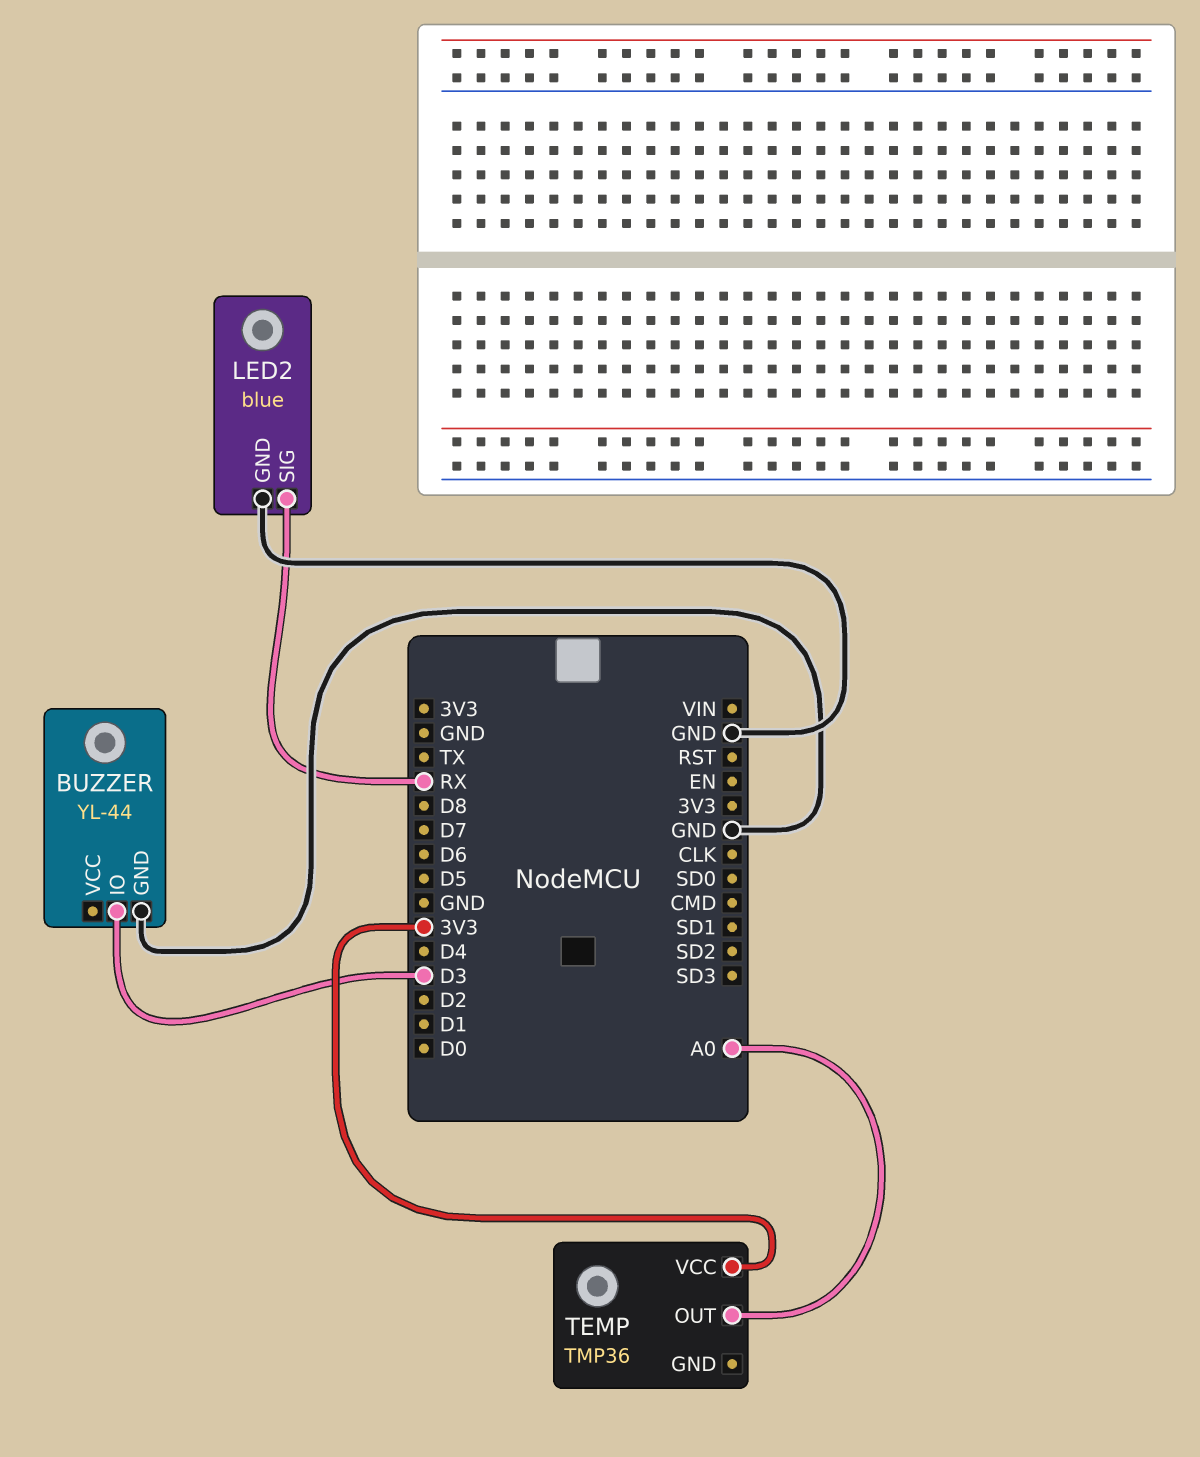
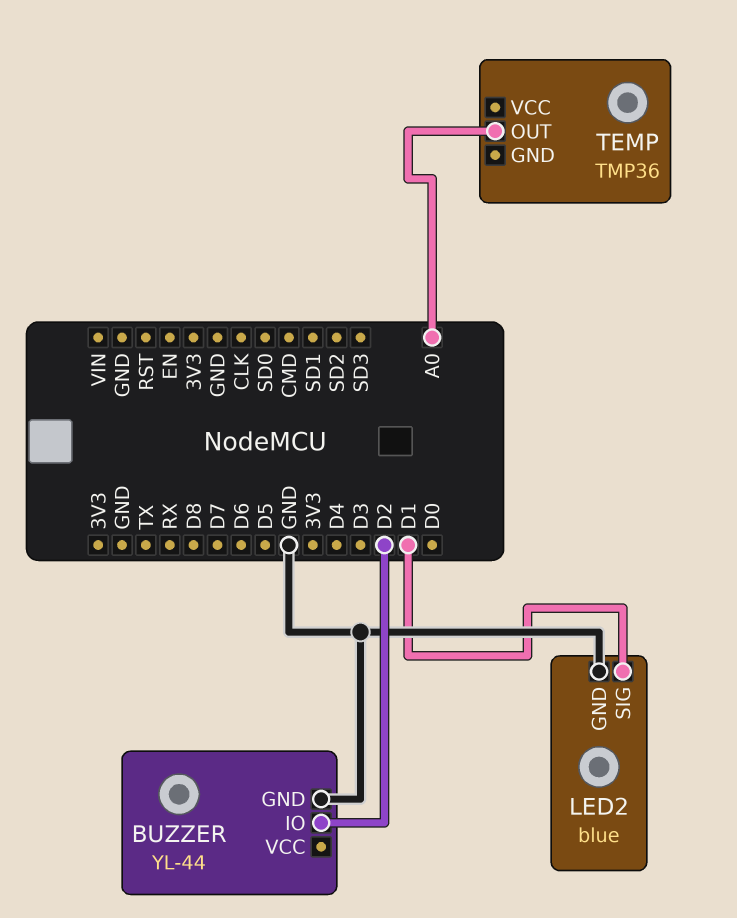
BUZZER pin IO: D3 -> D2
LED2 pin SIG: RX -> D1
TEMP pin VCC: 3V3 -> none

